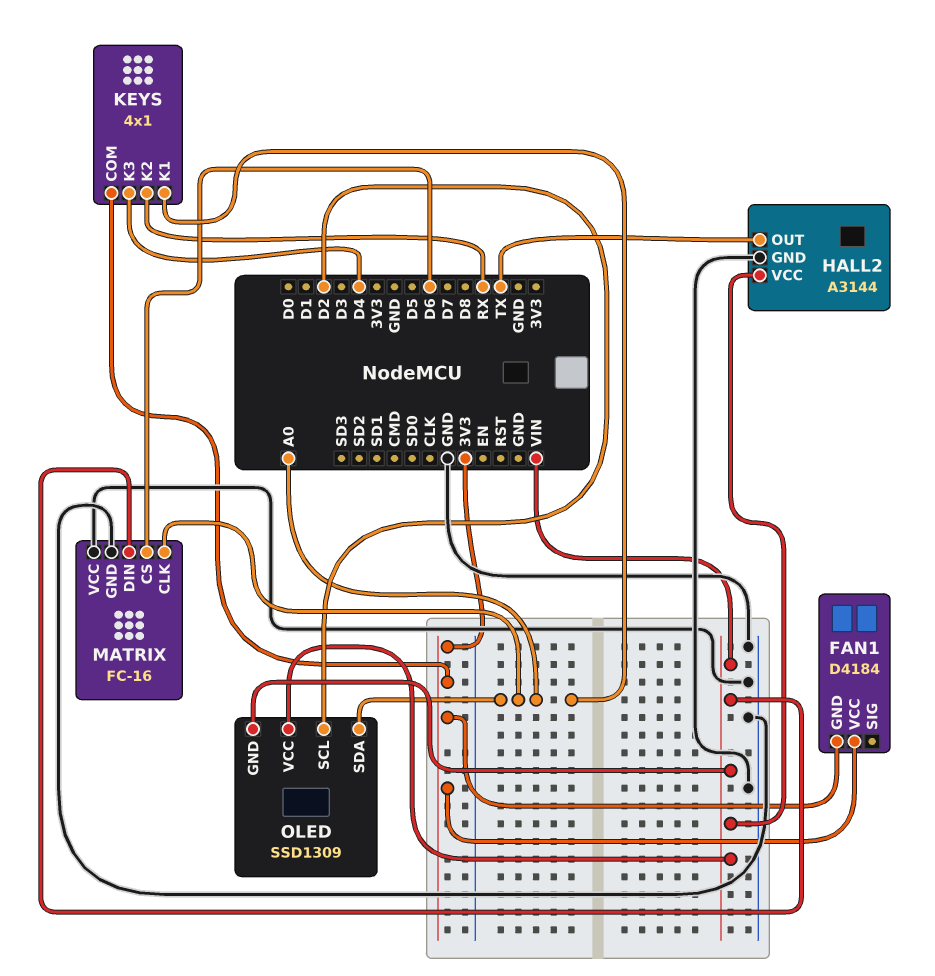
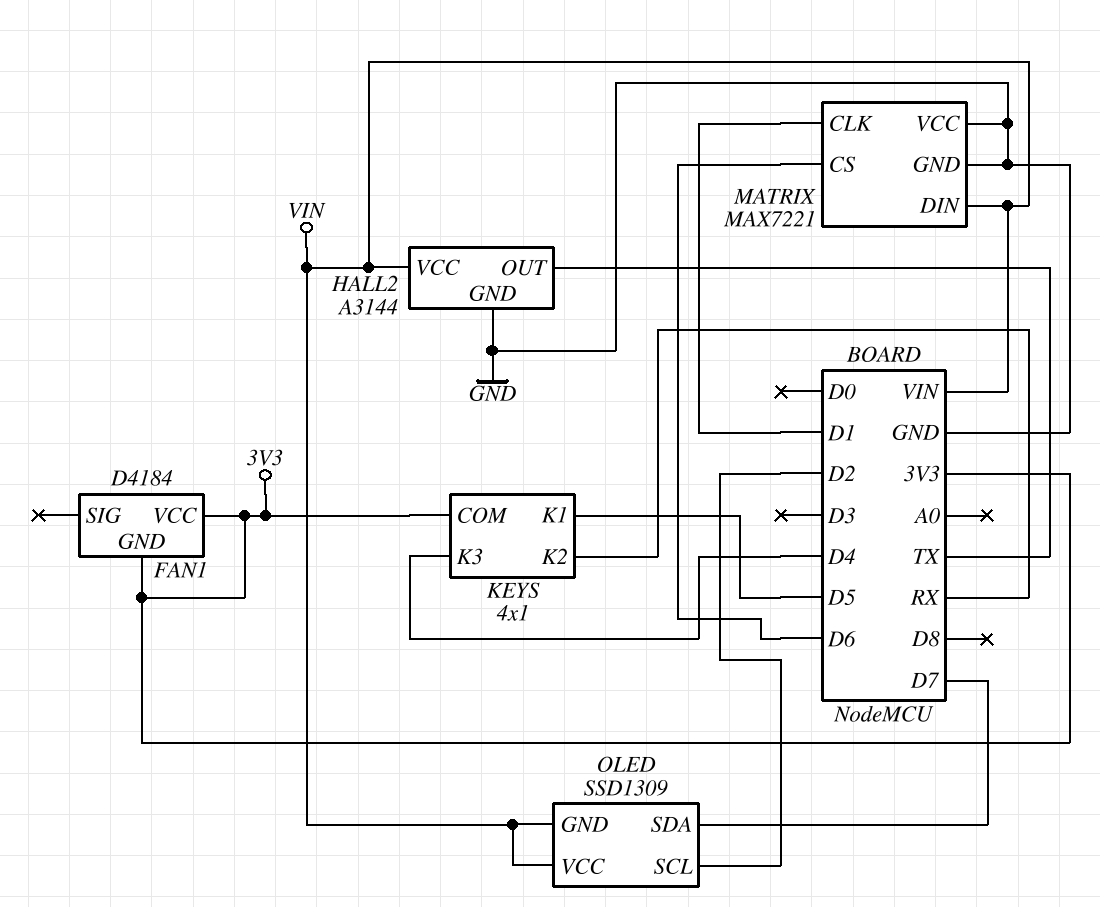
KEYS pin K1: A0 -> D5
MATRIX: FC-16 -> MAX7221
MATRIX pin CLK: A0 -> D1
OLED pin SDA: A0 -> D7

